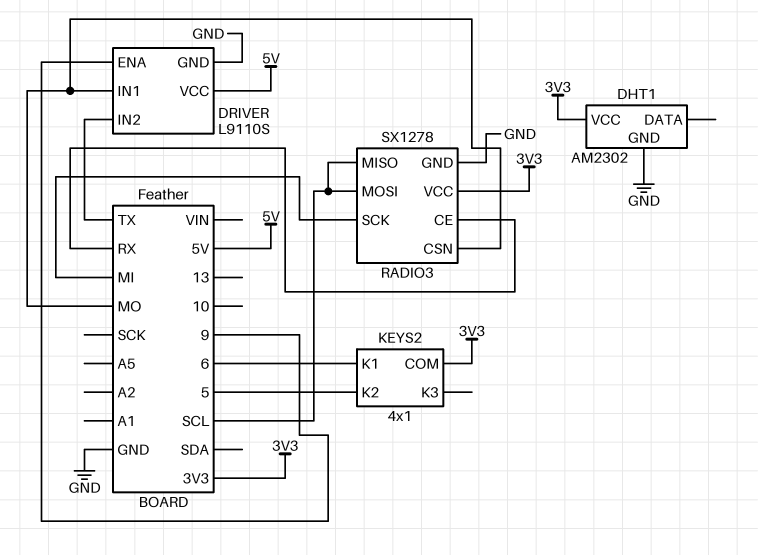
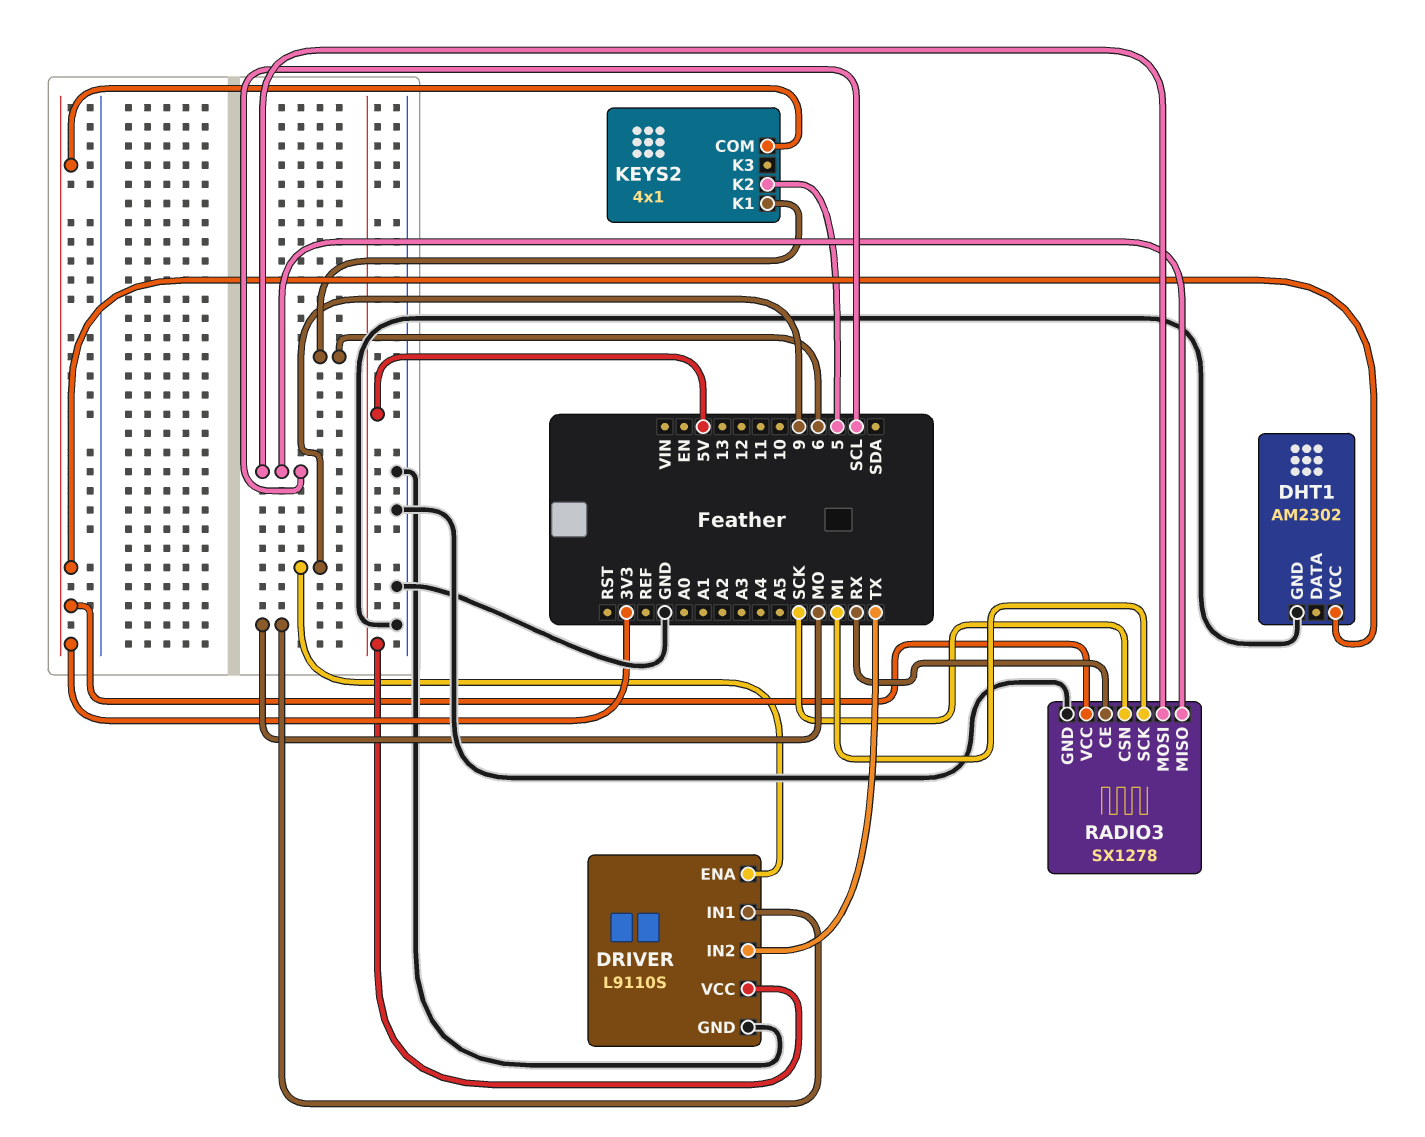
RADIO3 pin CSN: MO -> SCK

